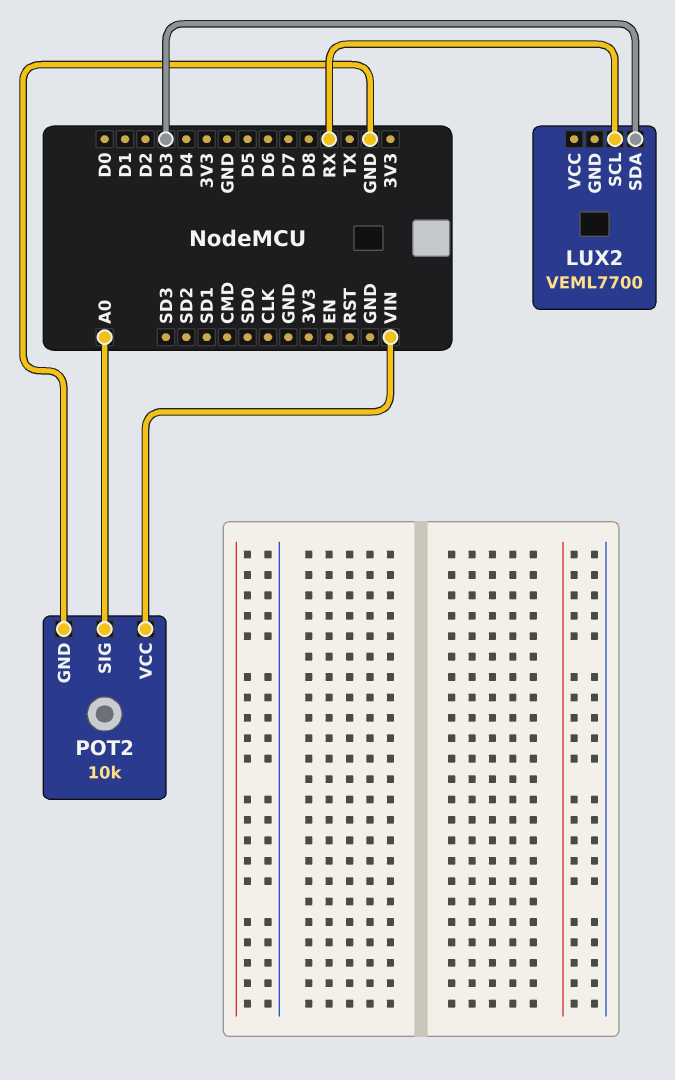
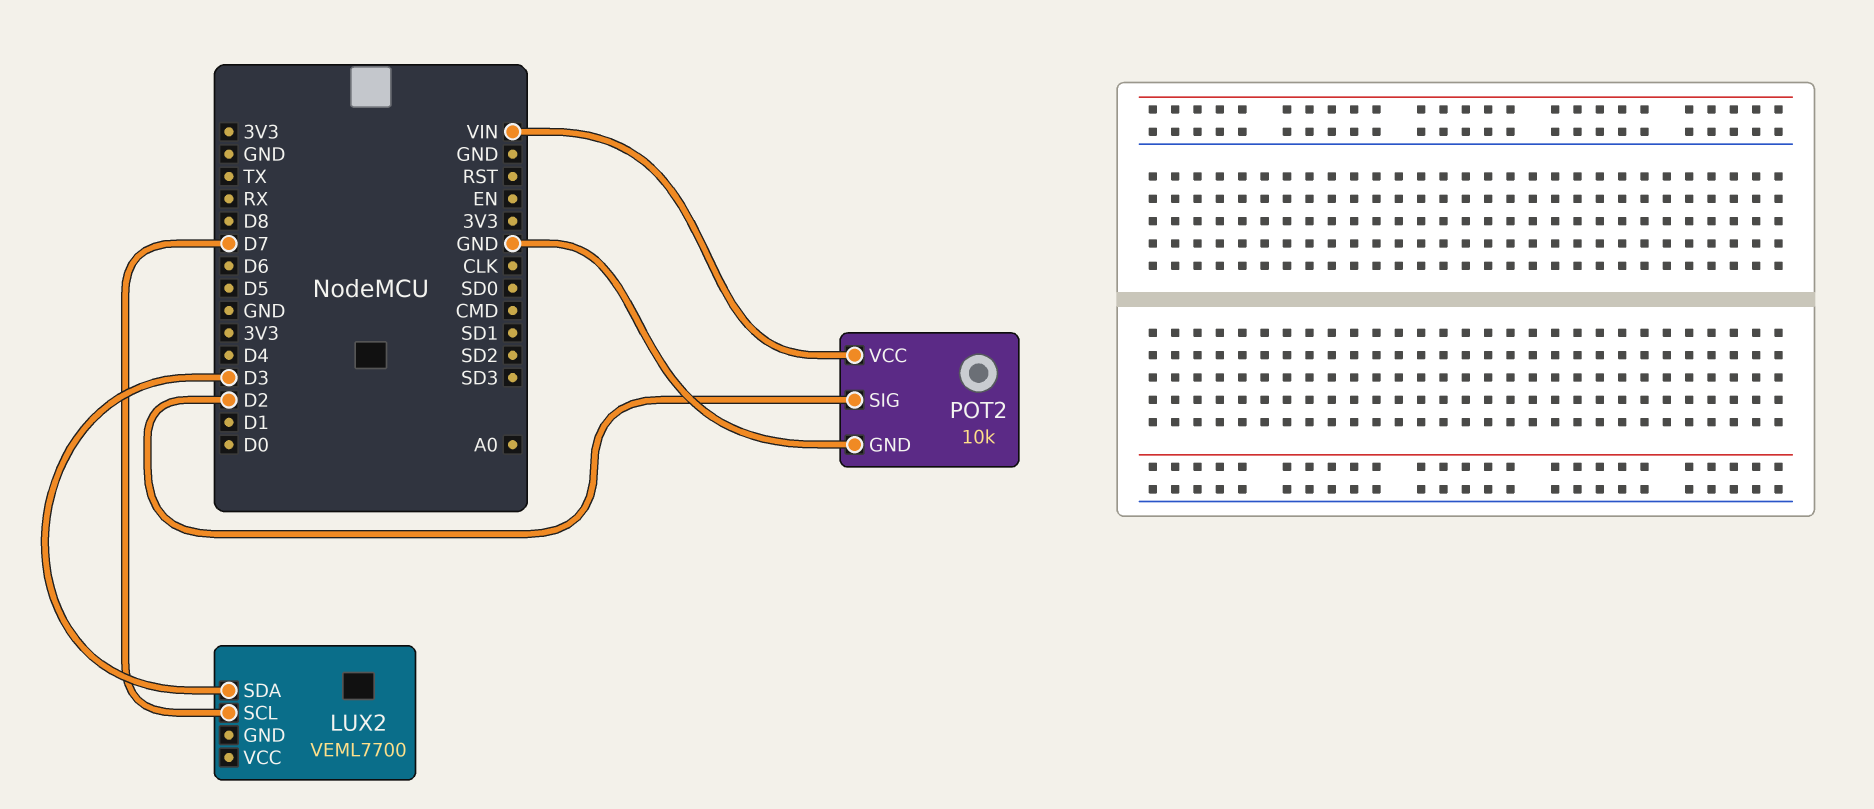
LUX2 pin SCL: RX -> D7
POT2 pin SIG: A0 -> D2

